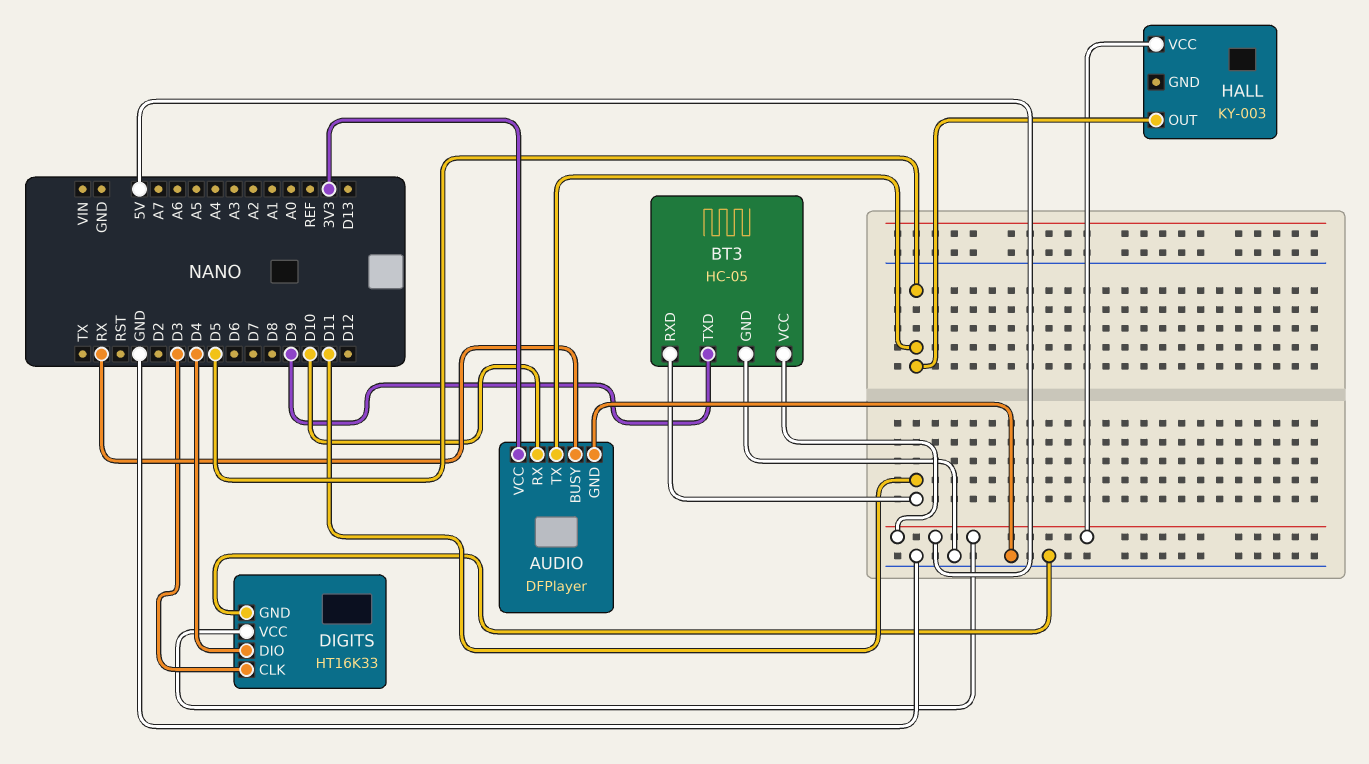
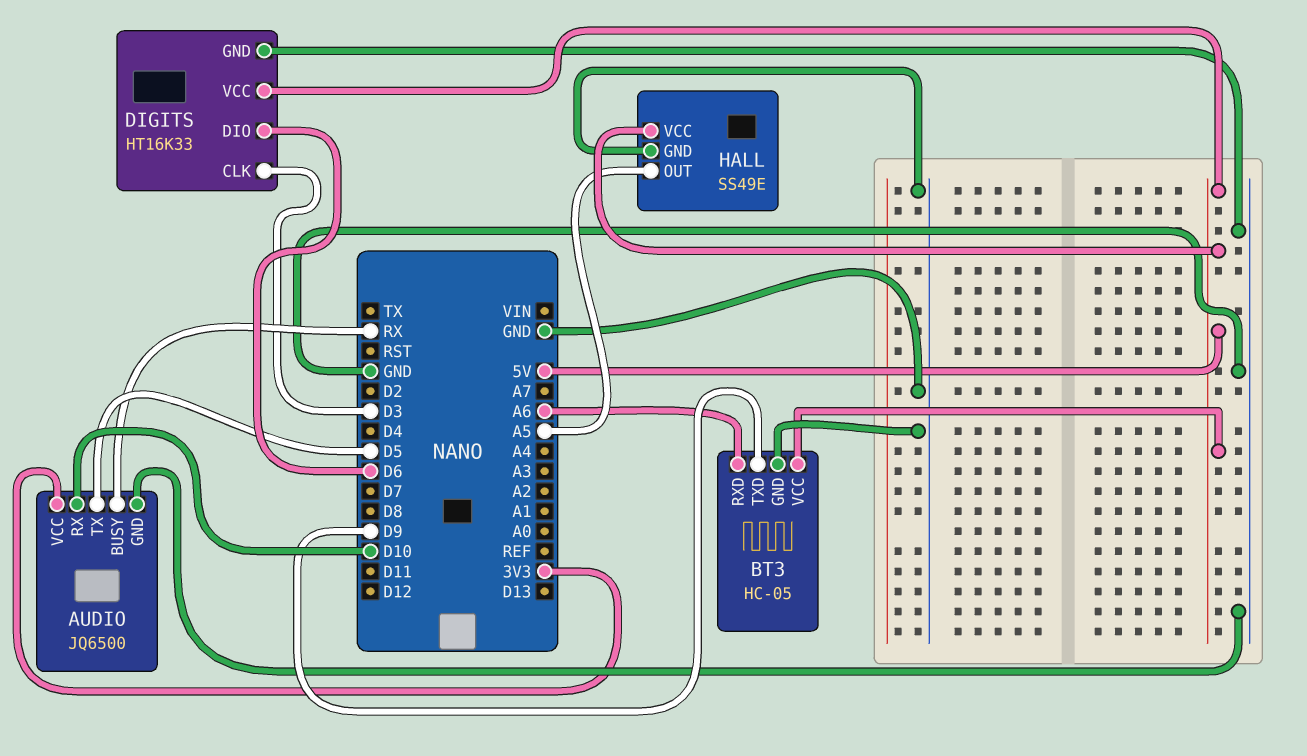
AUDIO: DFPlayer -> JQ6500
BT3 pin RXD: D11 -> A6
DIGITS pin DIO: D4 -> D6
HALL: KY-003 -> SS49E
HALL pin GND: none -> GND
HALL pin OUT: D5 -> A5

